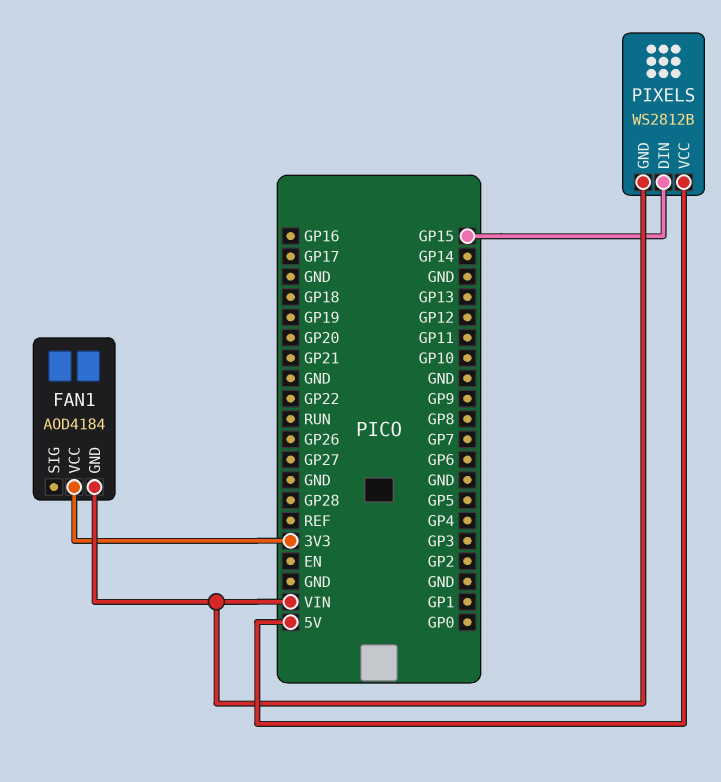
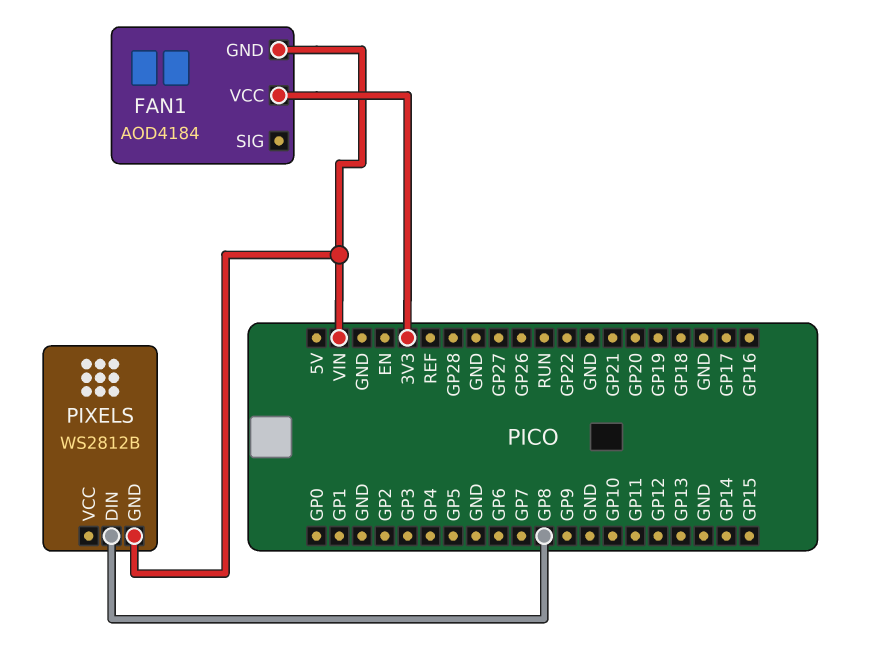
PIXELS pin DIN: GP15 -> GP8
PIXELS pin VCC: 5V -> none

